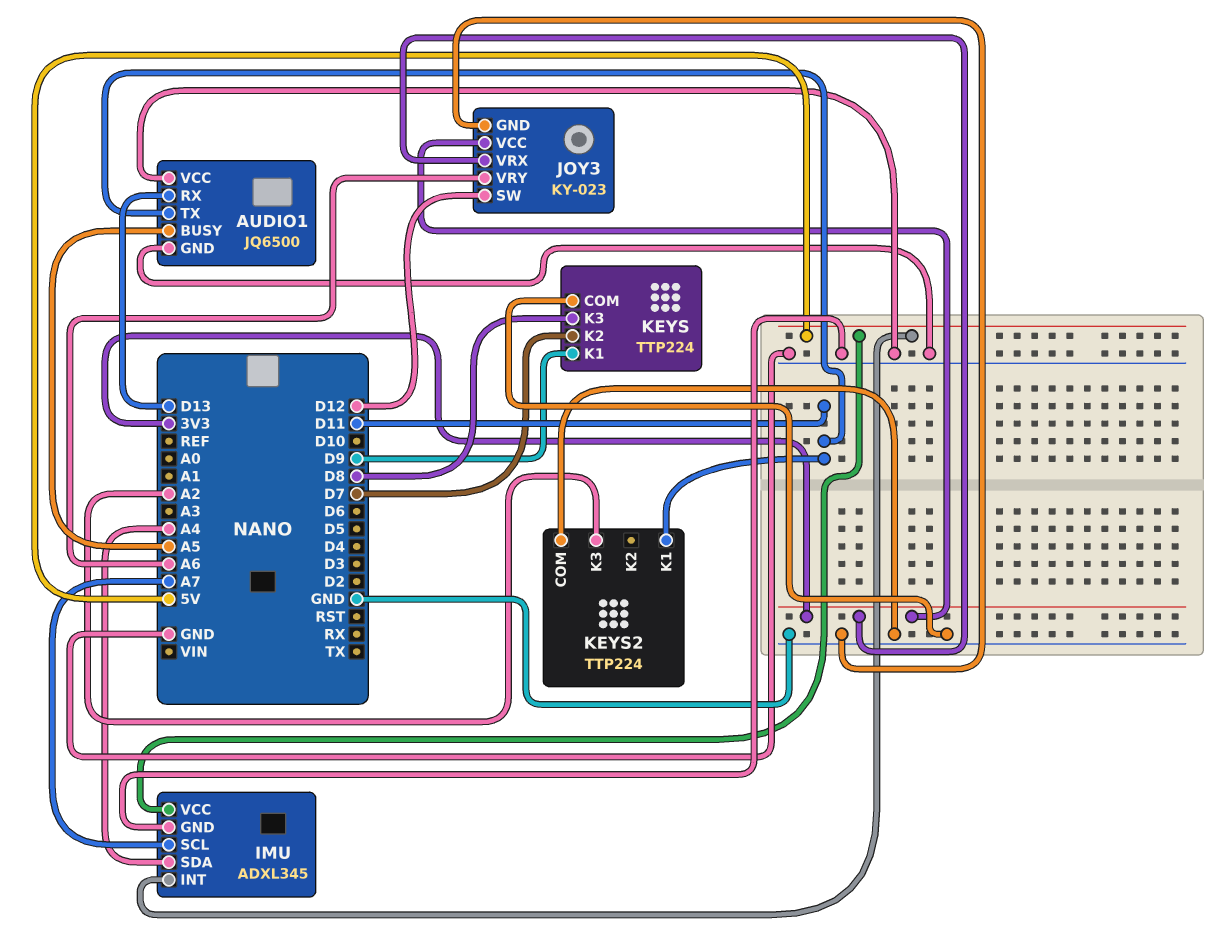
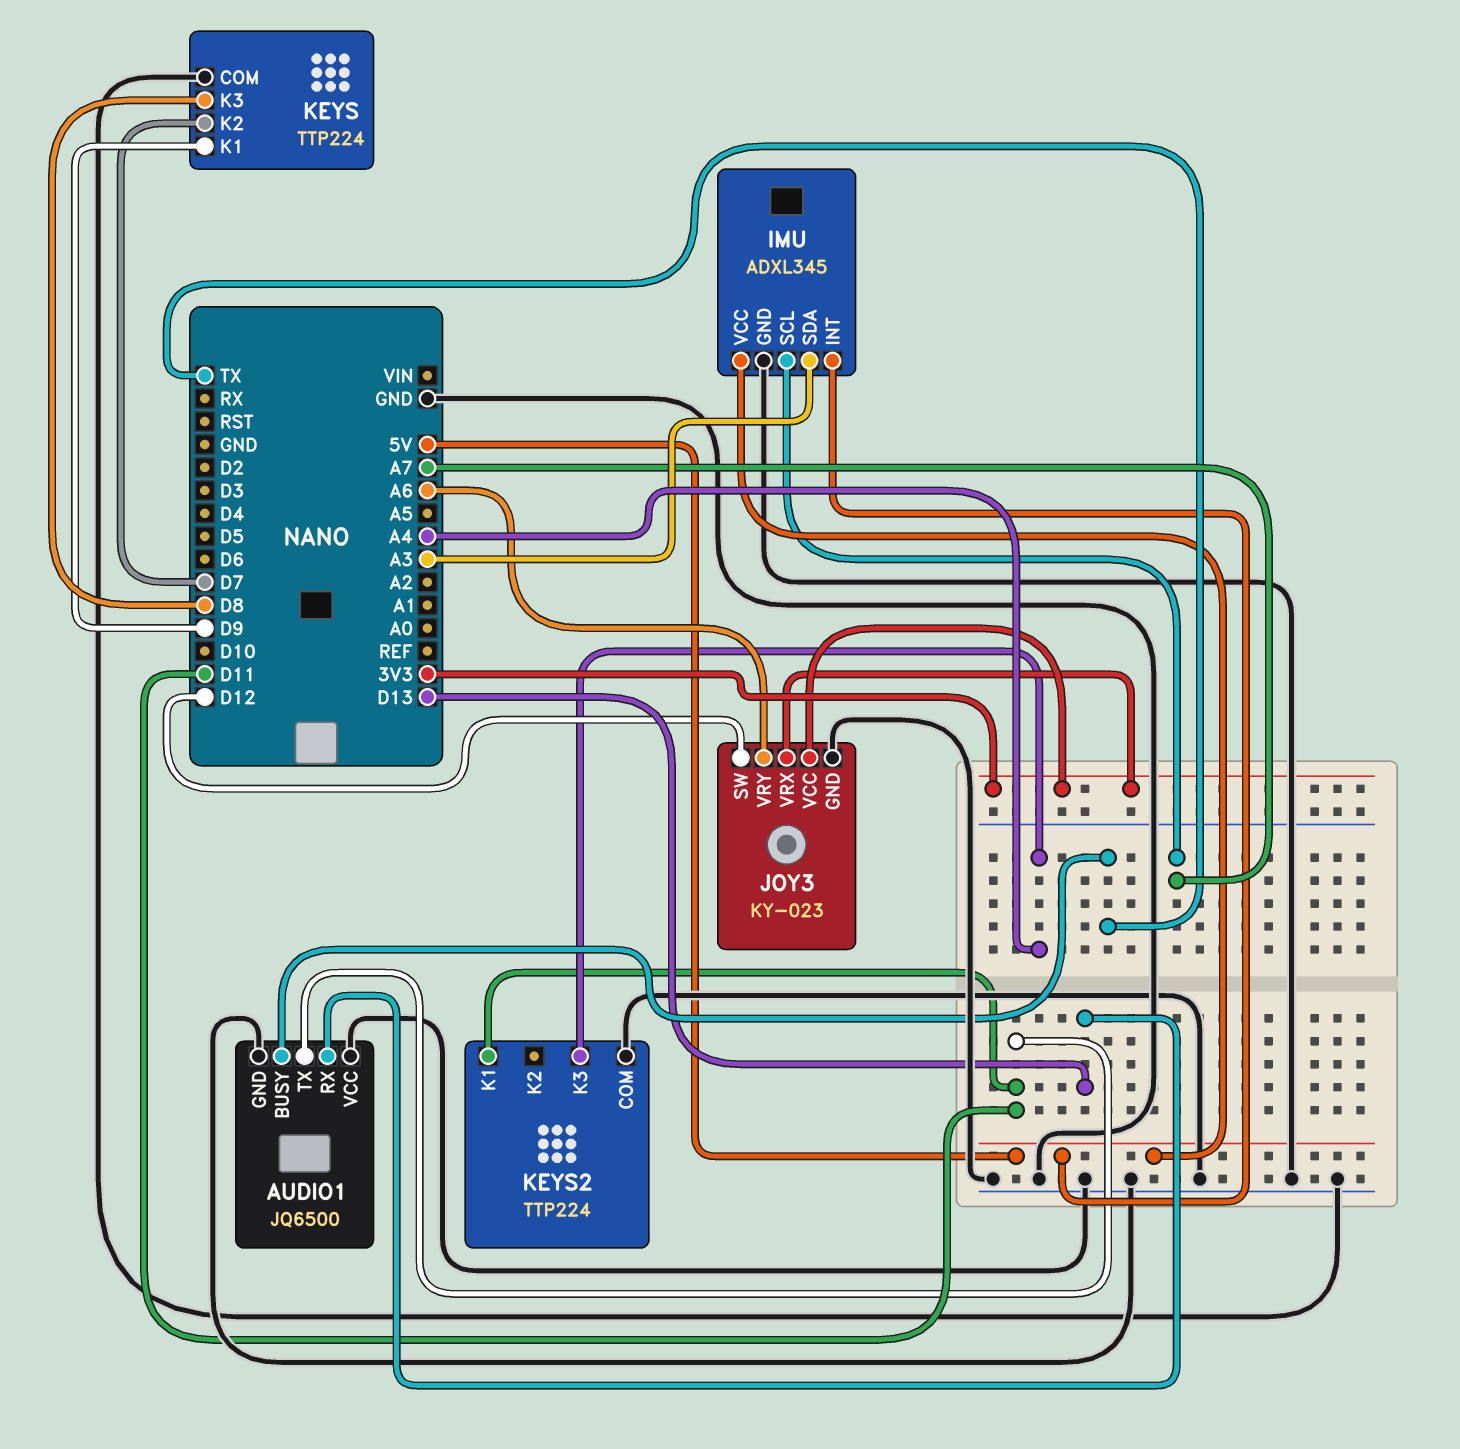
AUDIO1 pin BUSY: A5 -> TX
IMU pin SDA: A4 -> A3
KEYS2 pin K3: A2 -> A4

